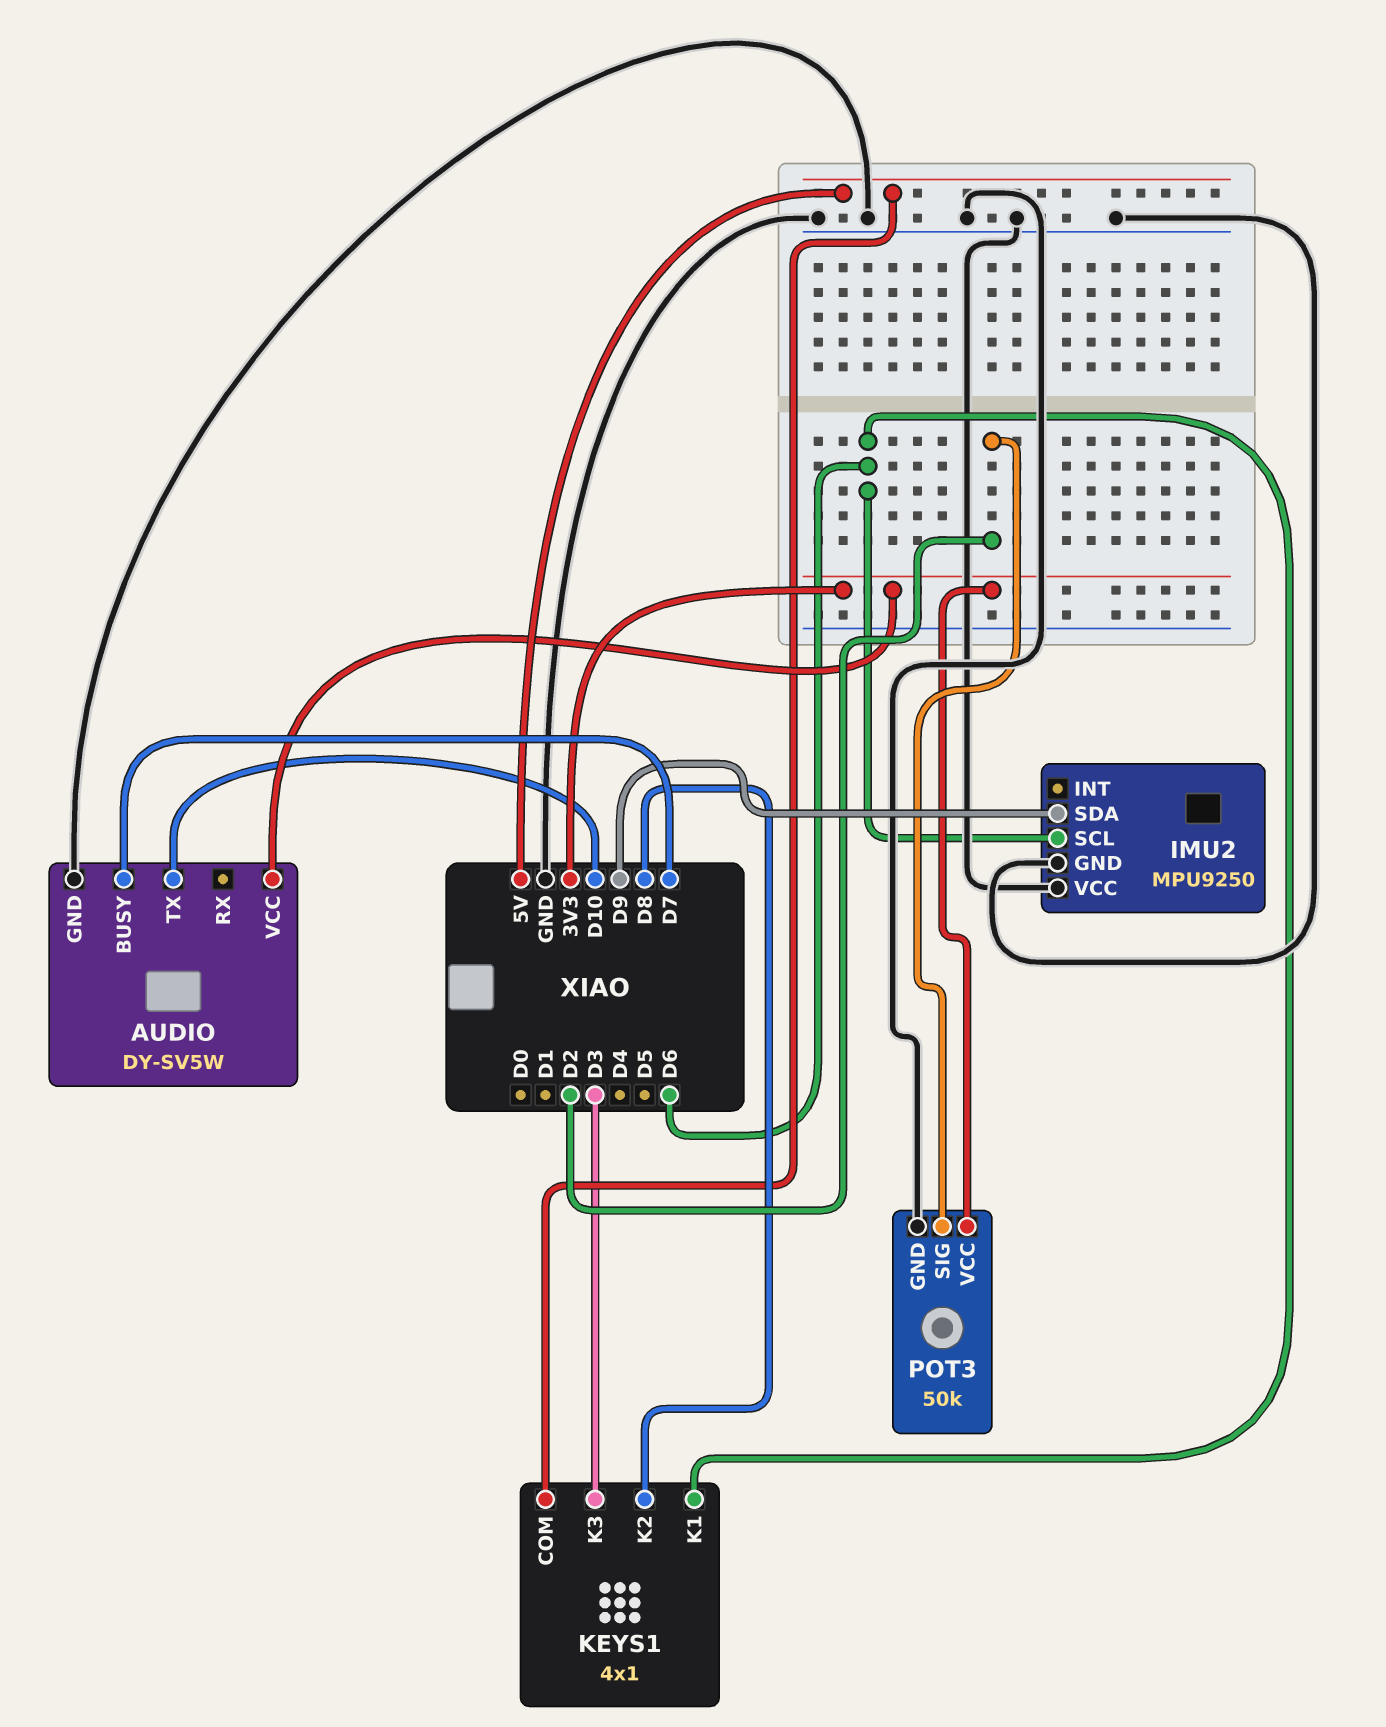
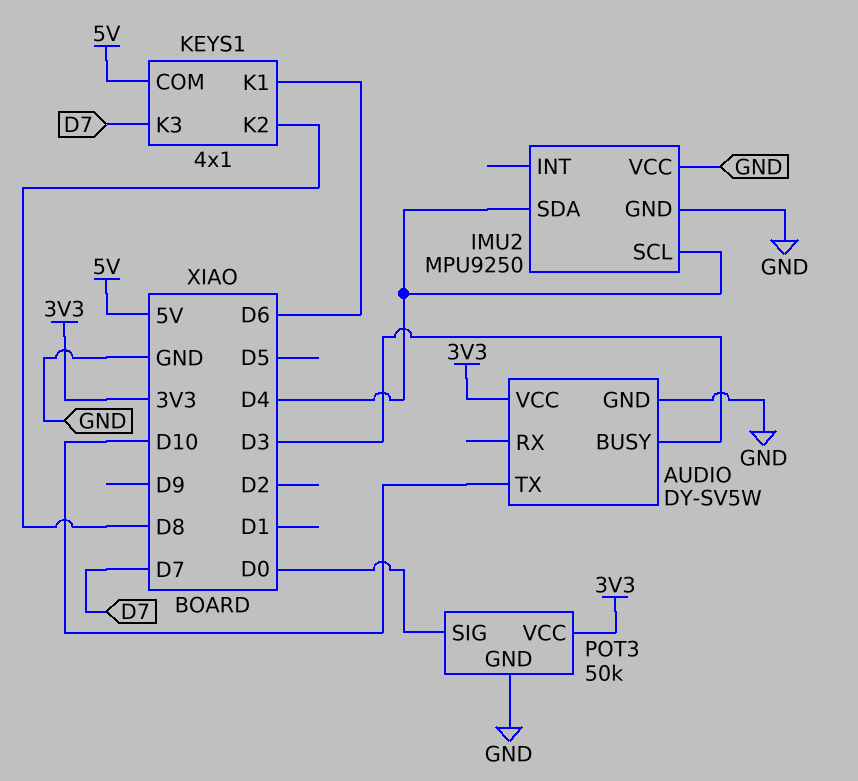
AUDIO pin BUSY: D7 -> D3
IMU2 pin SCL: D6 -> D4
IMU2 pin SDA: D9 -> D4
KEYS1 pin K3: D3 -> D7
POT3 pin SIG: D2 -> D0

